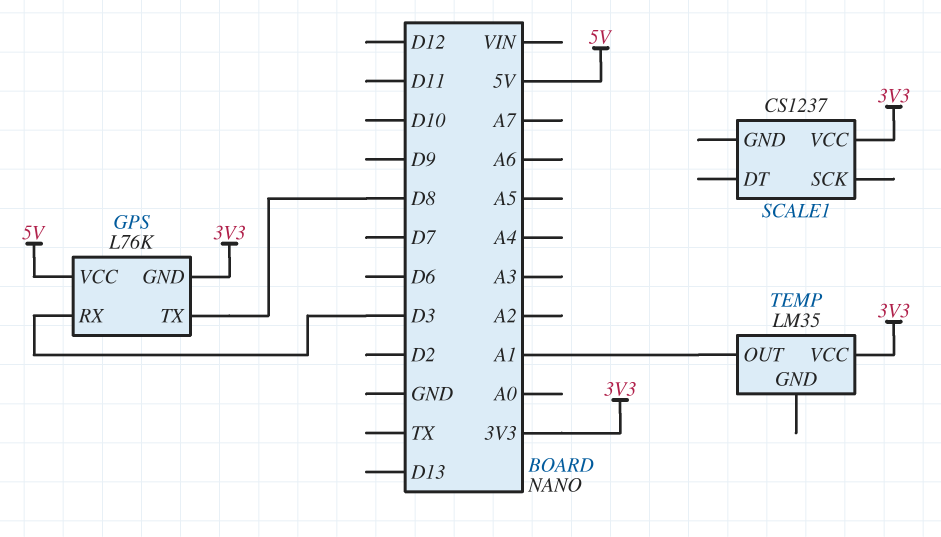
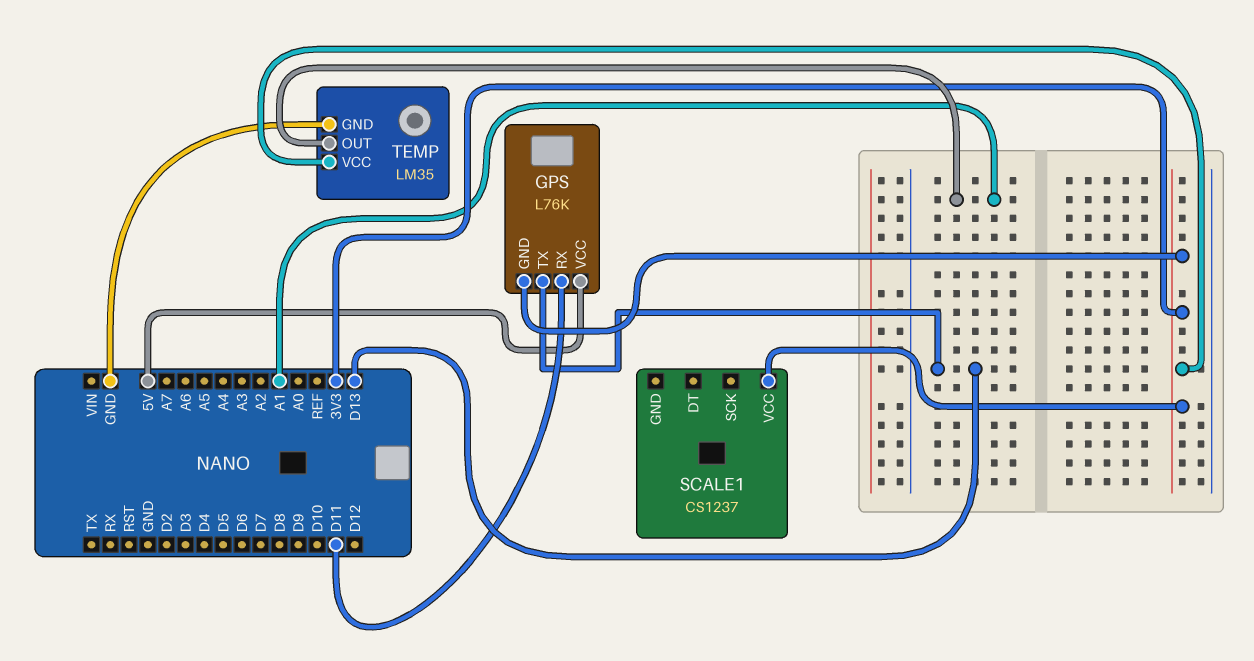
GPS pin RX: D3 -> D11
GPS pin TX: D8 -> D13
TEMP pin GND: none -> GND

